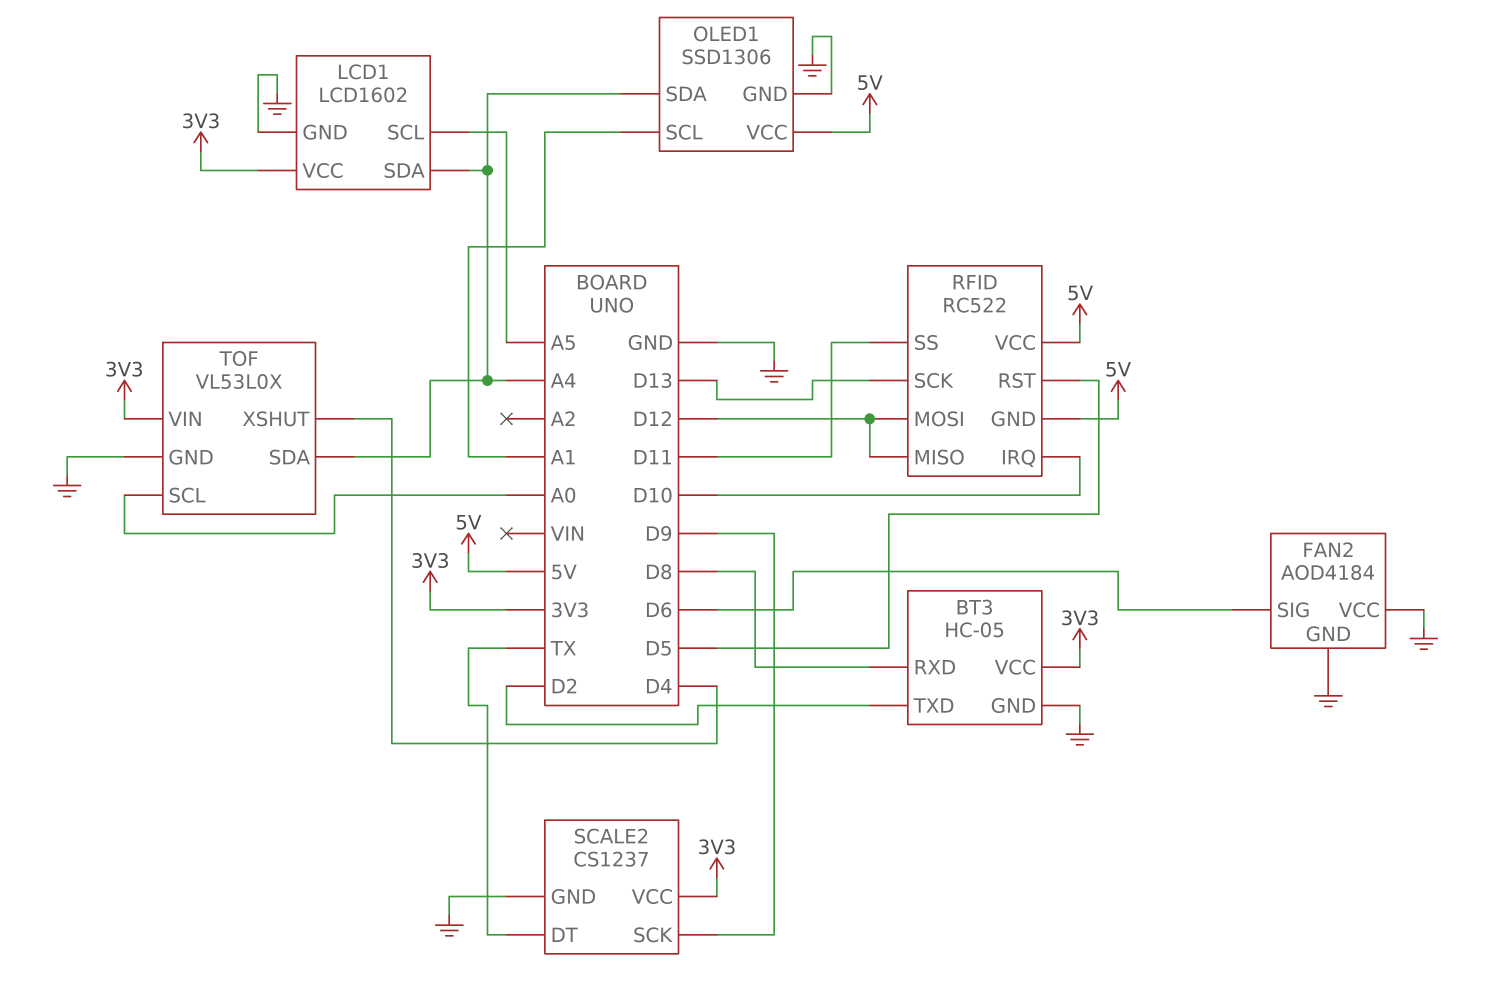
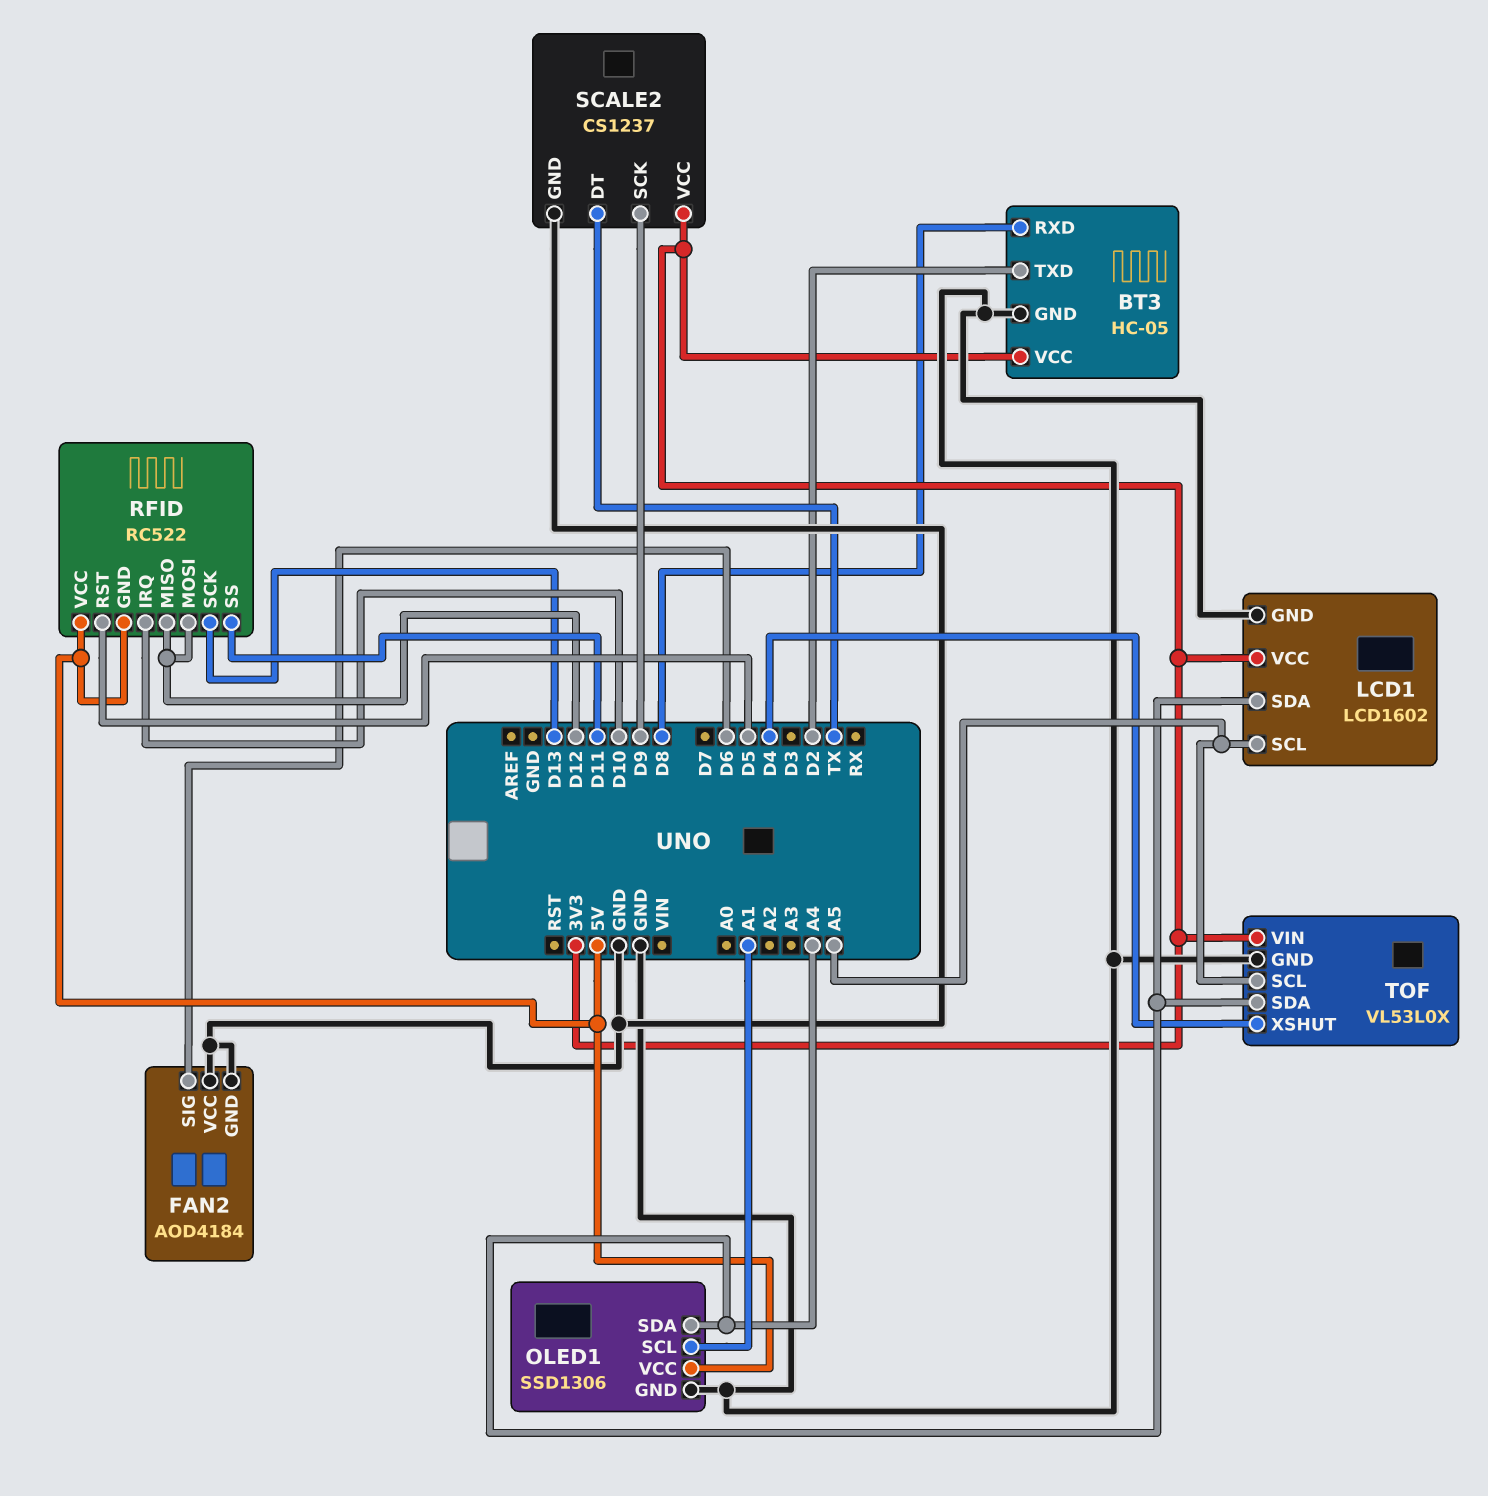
TOF pin SCL: A0 -> A5

